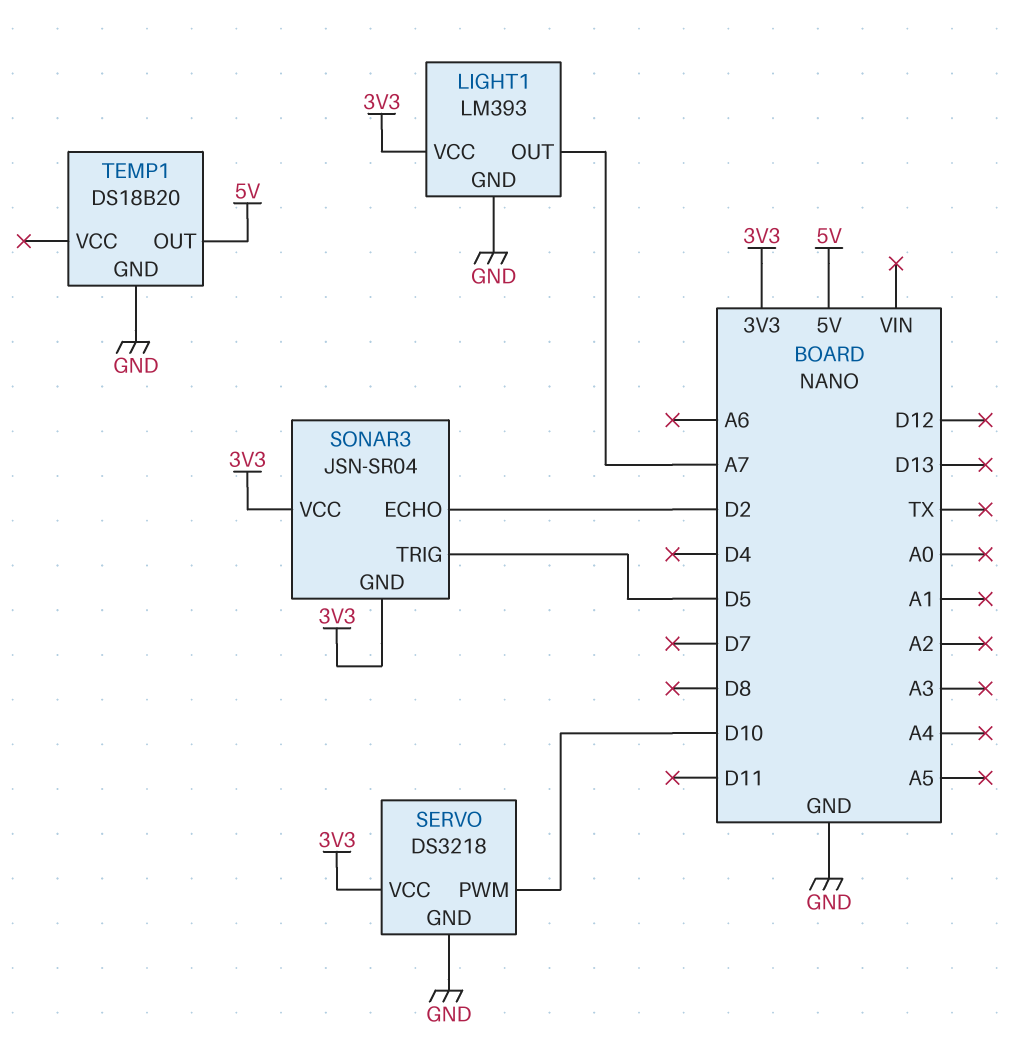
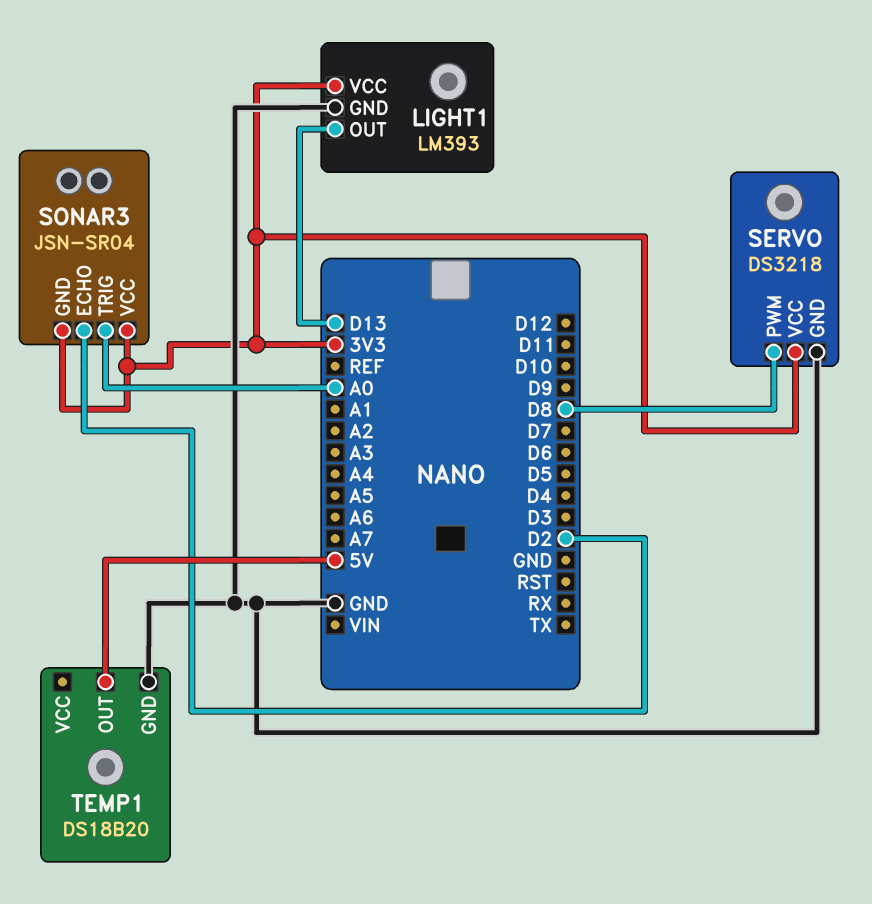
LIGHT1 pin OUT: A7 -> D13
SERVO pin PWM: D10 -> D8
SONAR3 pin TRIG: D5 -> A0

